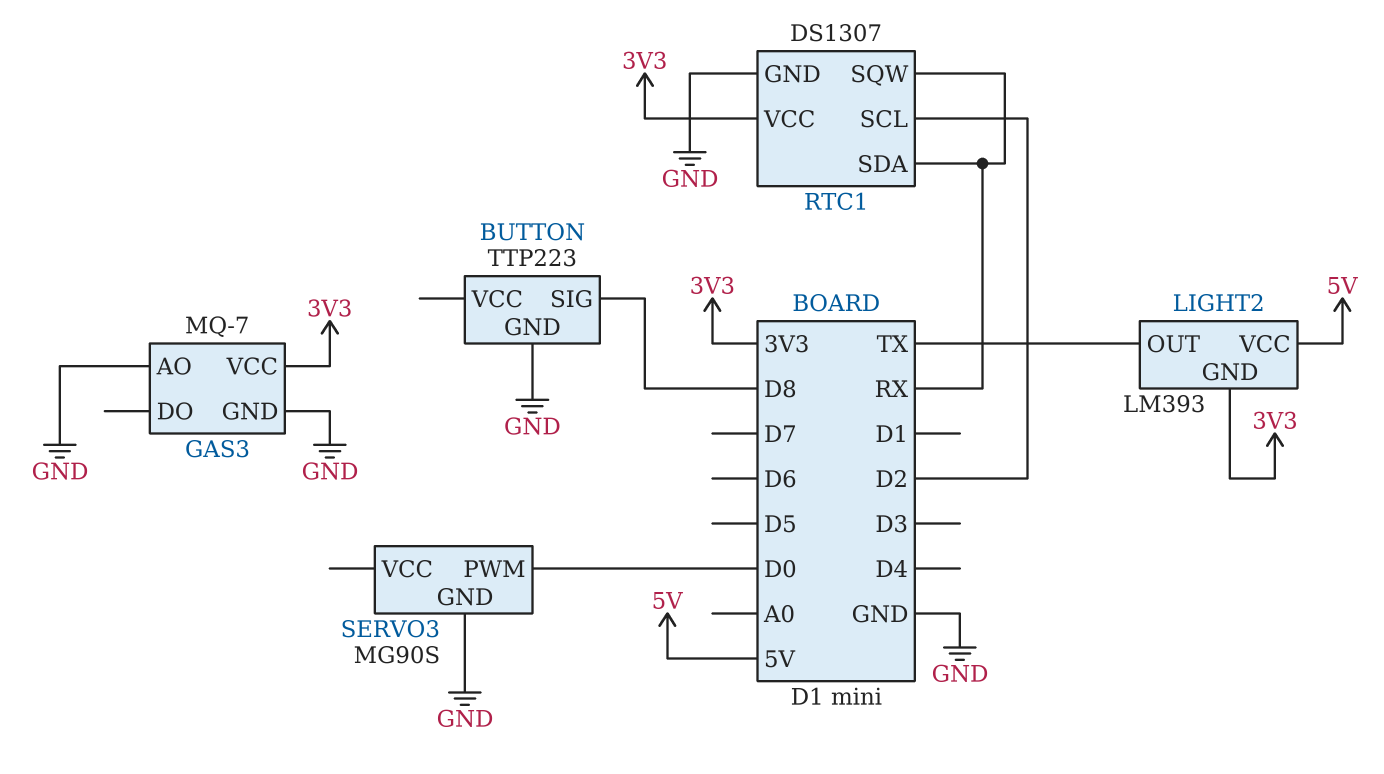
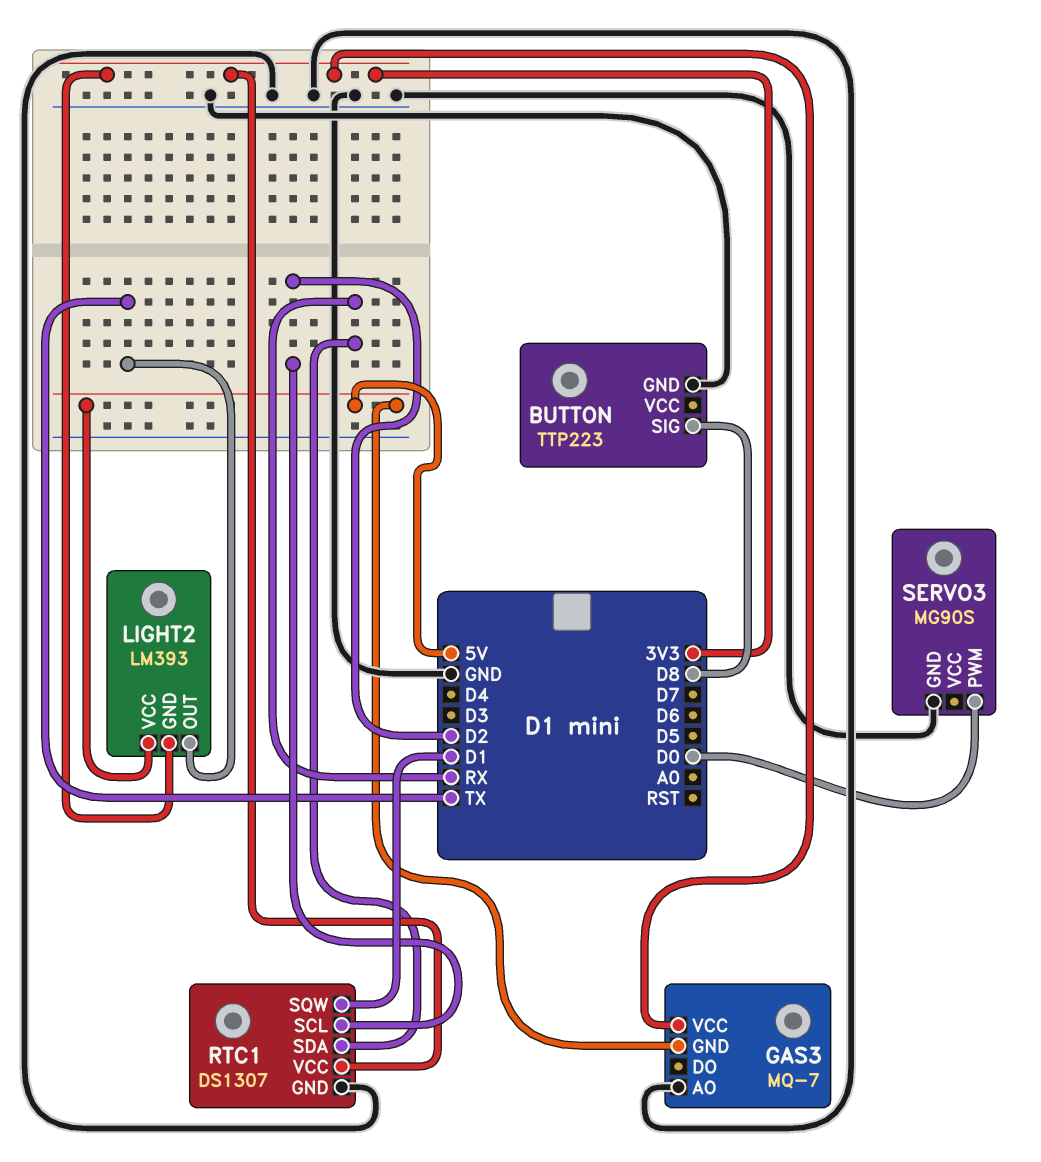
GAS3 pin GND: GND -> 5V
RTC1 pin SQW: RX -> D1

